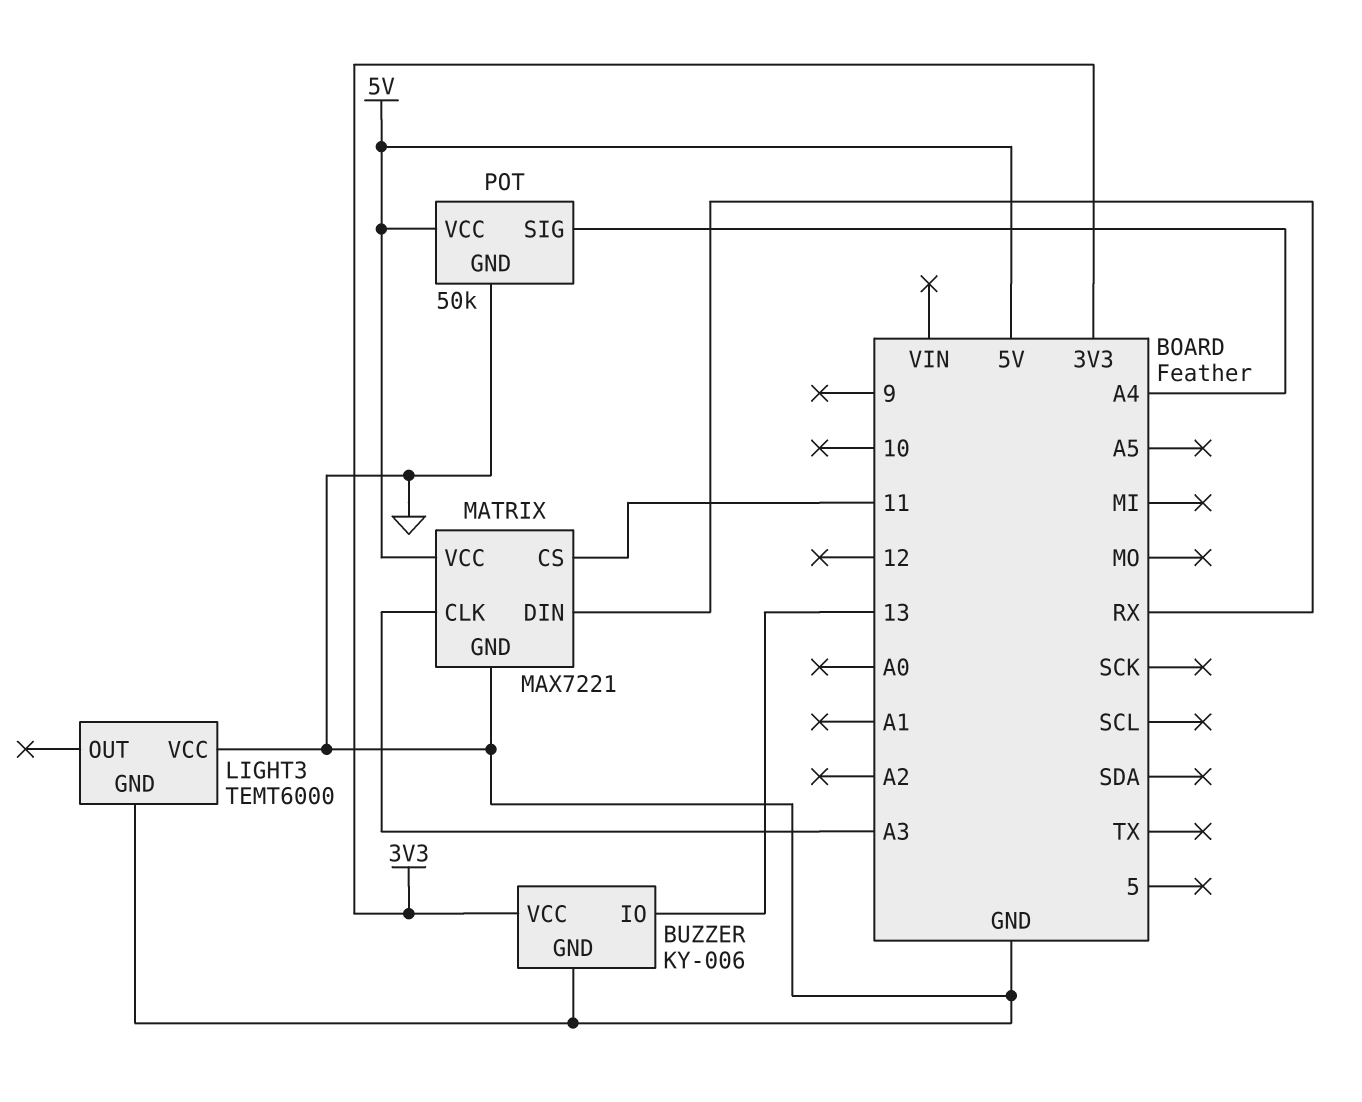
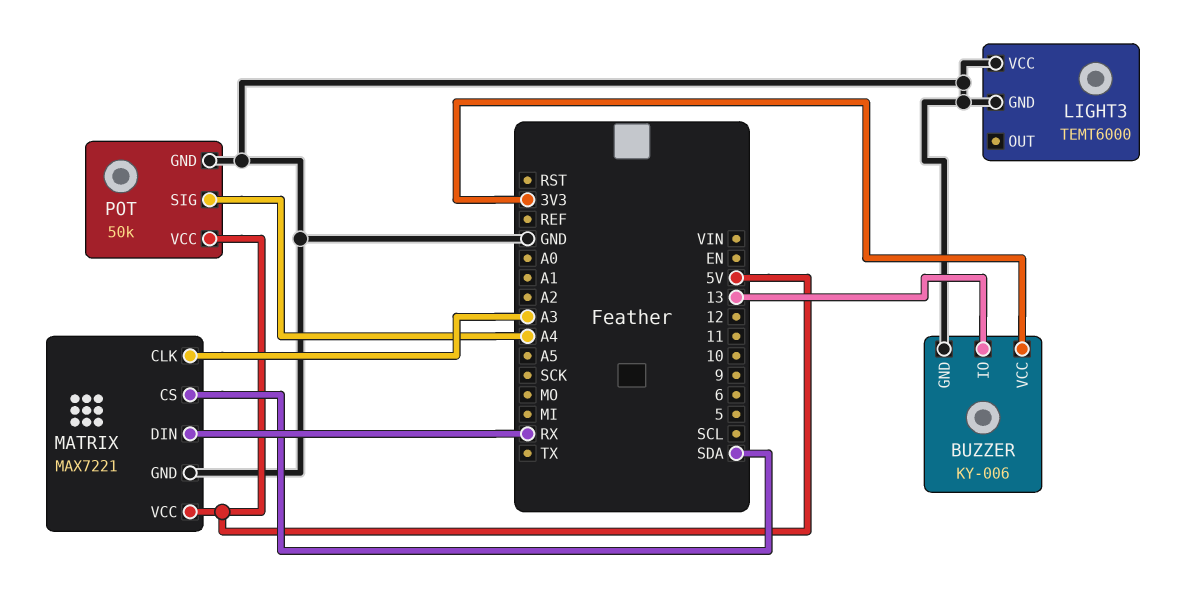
MATRIX pin CS: 11 -> SDA

